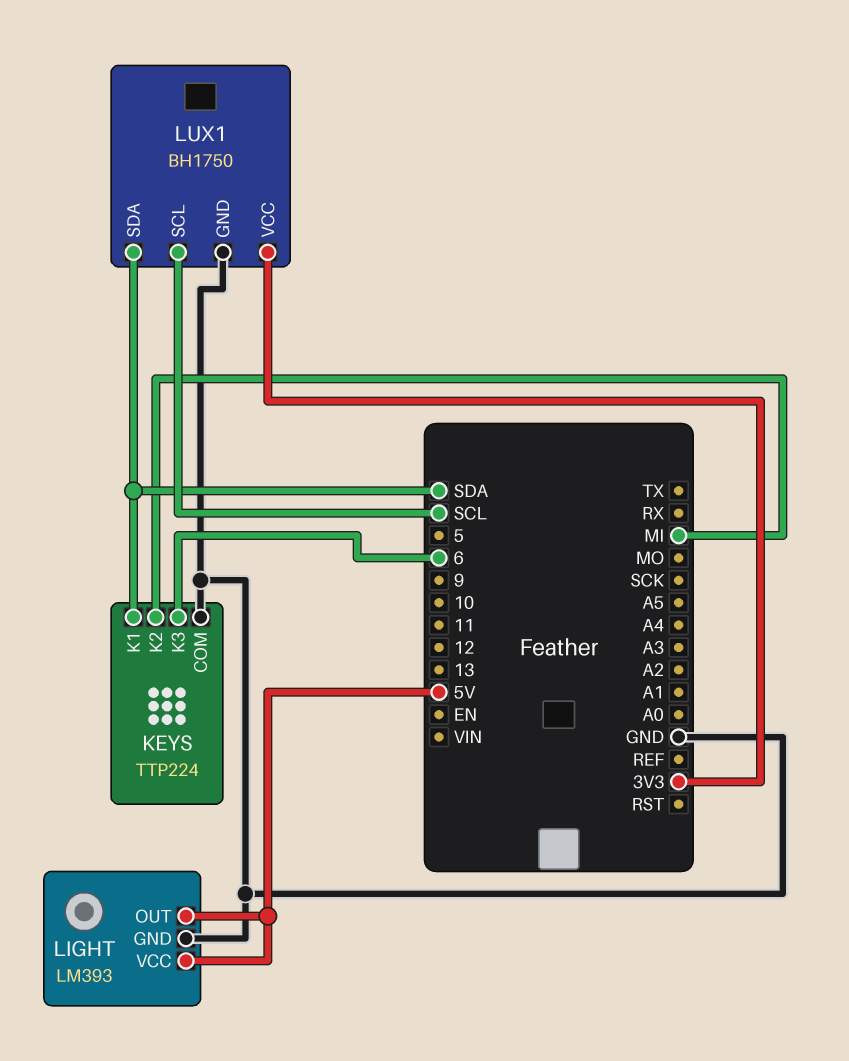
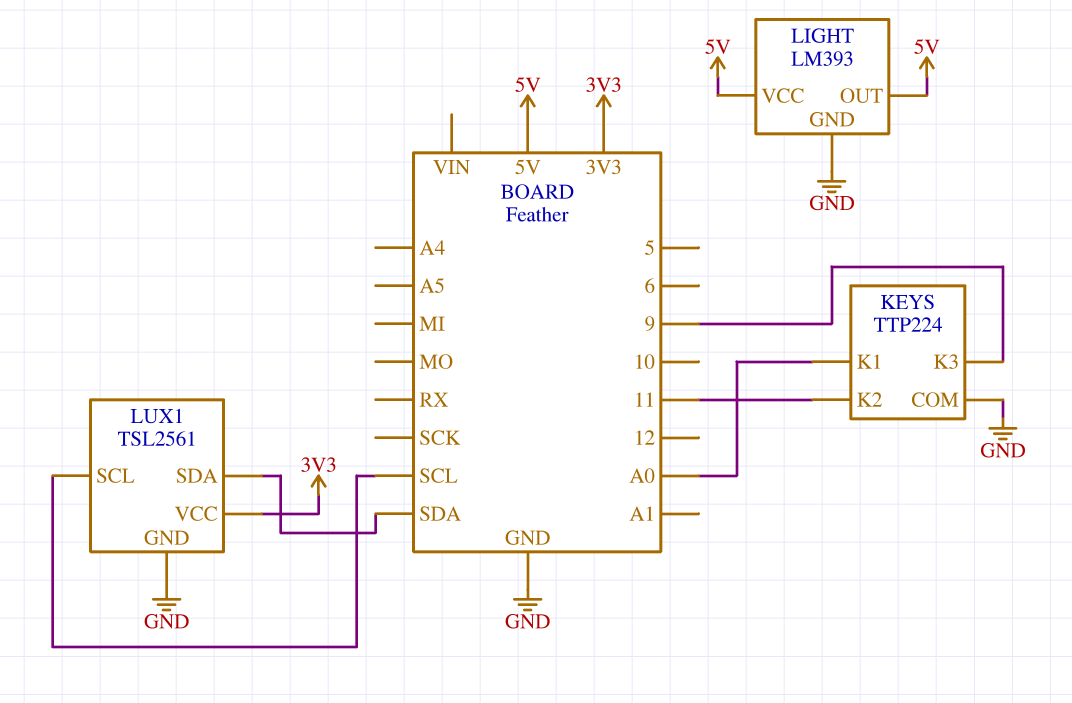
KEYS pin K1: SDA -> A0
KEYS pin K2: MI -> 11
KEYS pin K3: 6 -> 9
LUX1: BH1750 -> TSL2561

